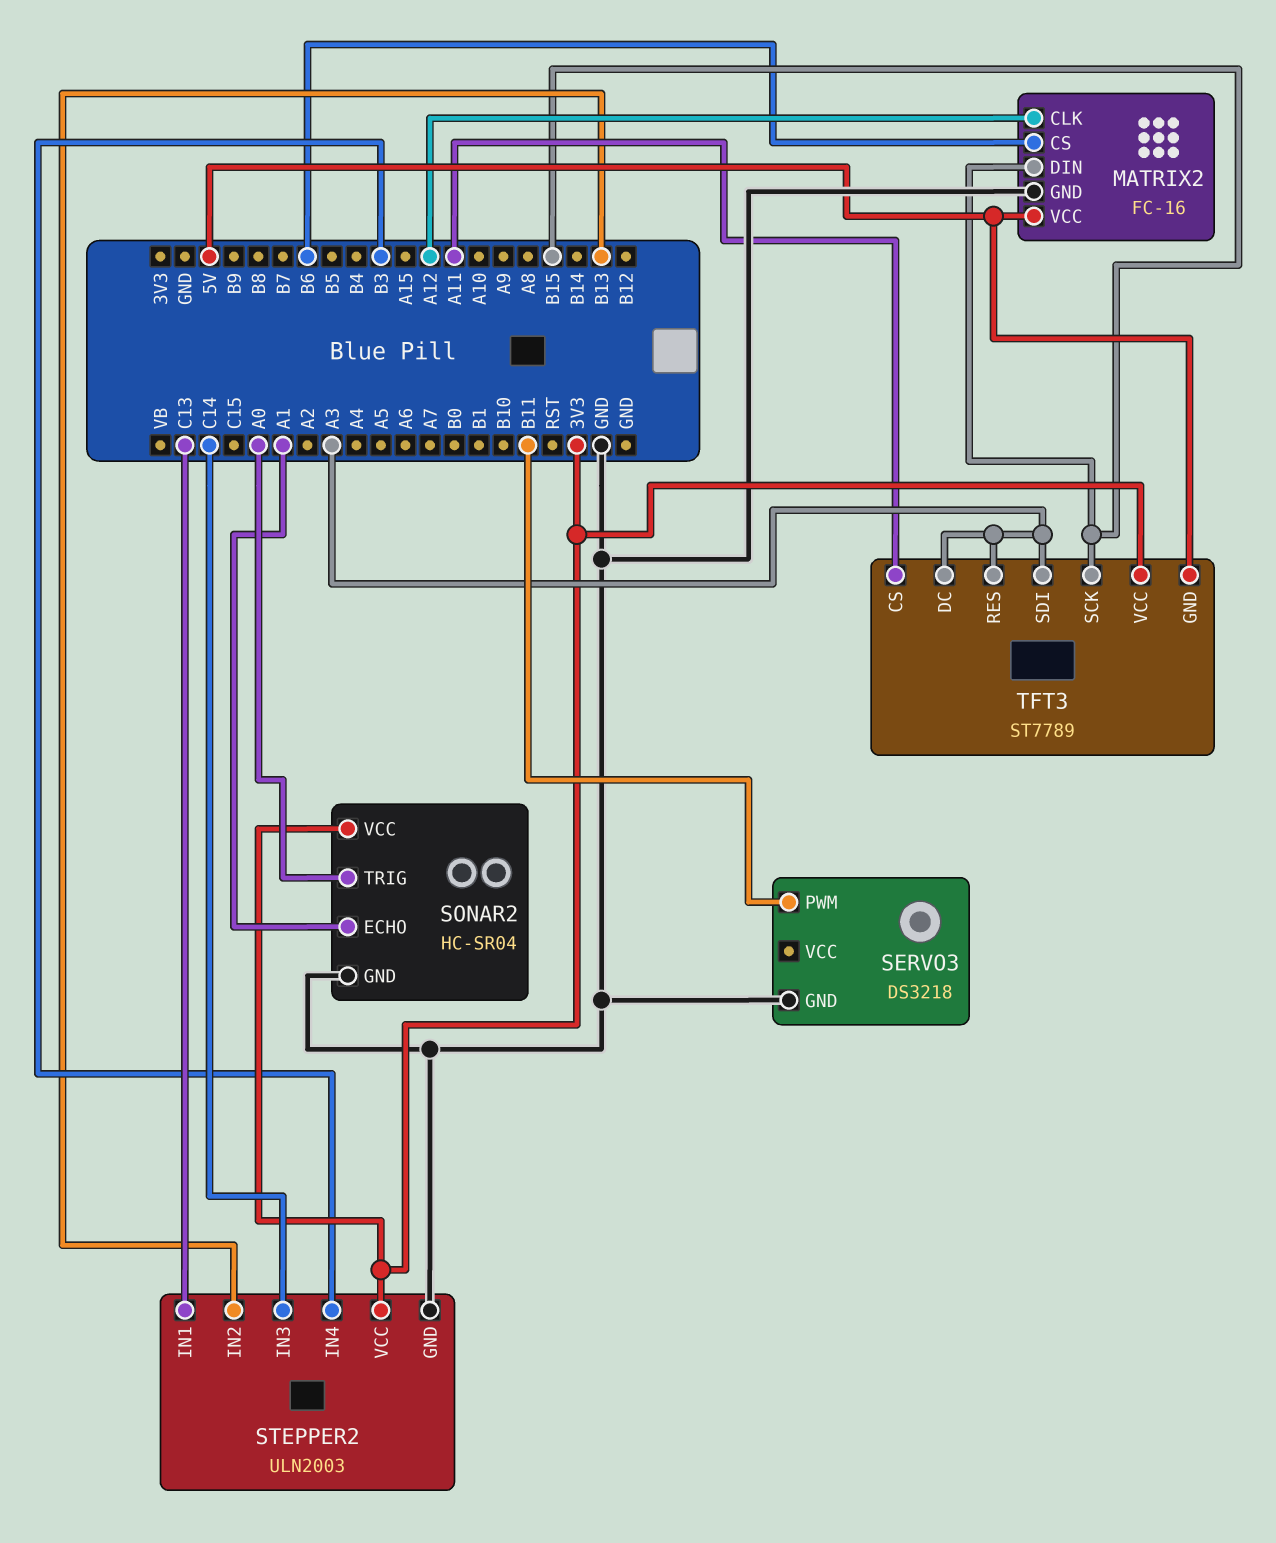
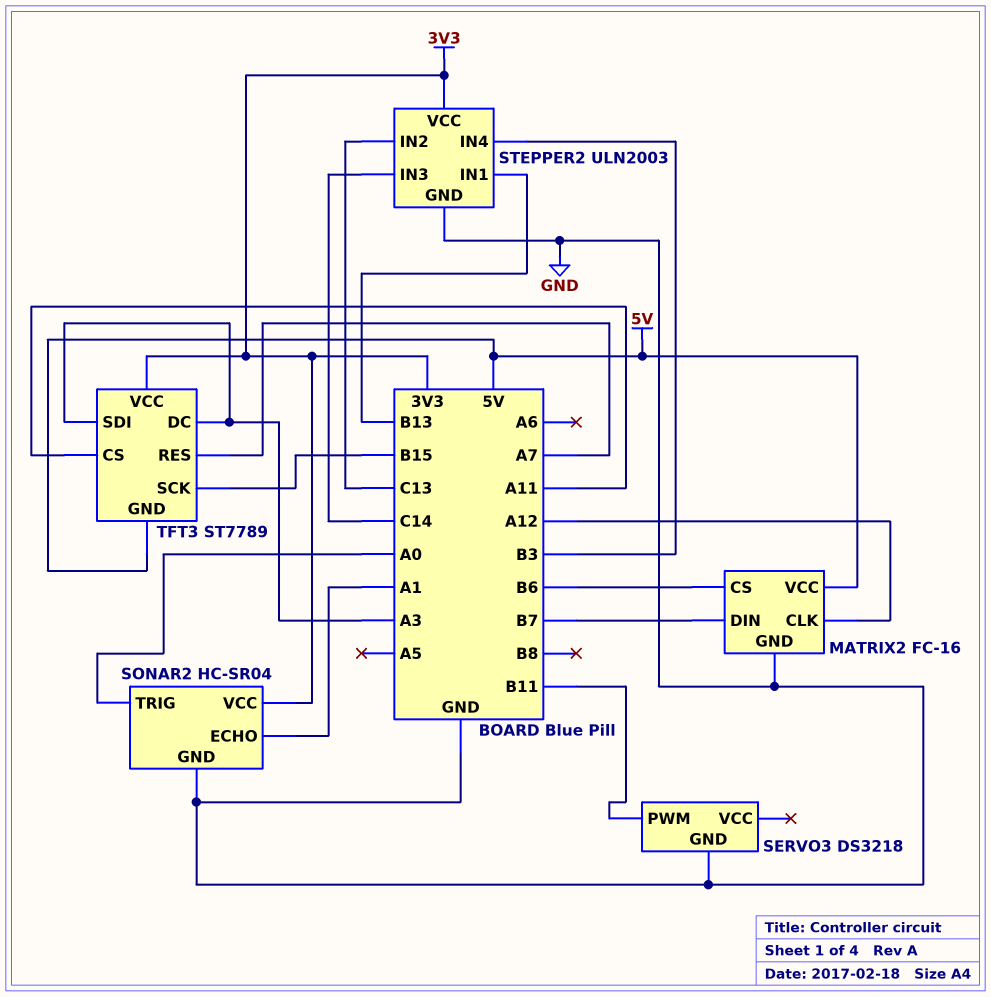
MATRIX2 pin DIN: B15 -> B7
STEPPER2 pin IN1: C13 -> B13
STEPPER2 pin IN2: B13 -> C13
TFT3 pin RES: A3 -> A7

